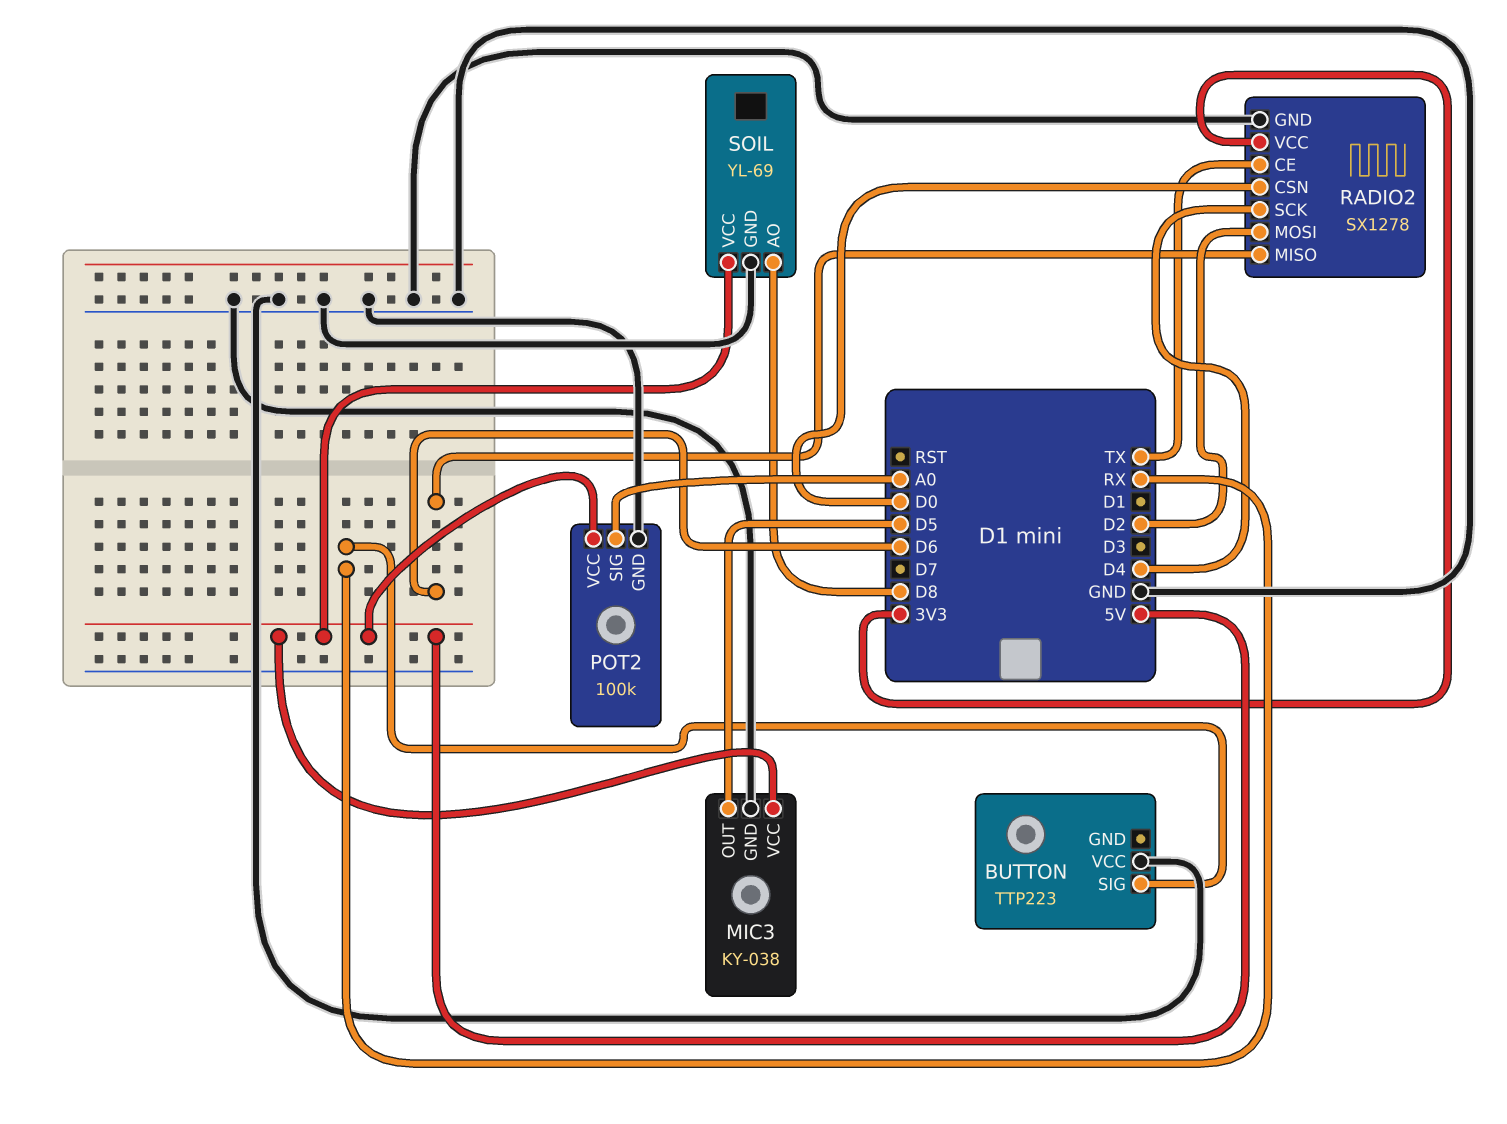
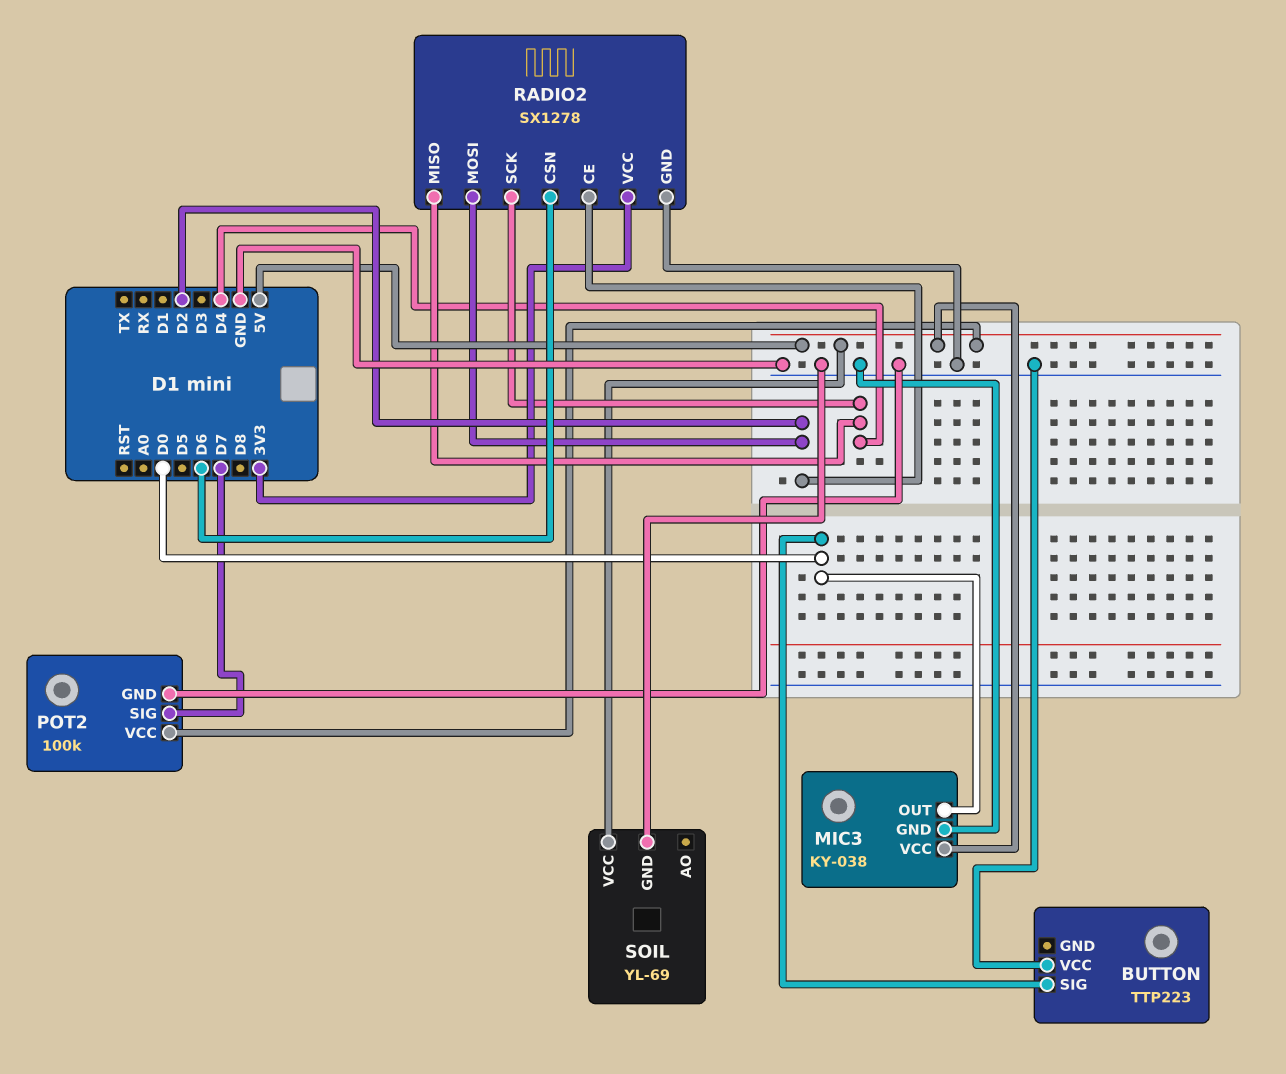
BUTTON pin SIG: RX -> D0
MIC3 pin OUT: D5 -> D0
POT2 pin SIG: A0 -> D7
RADIO2 pin CE: TX -> D2
RADIO2 pin CSN: D0 -> D6
RADIO2 pin MISO: D6 -> D4
SOIL pin AO: D8 -> none

